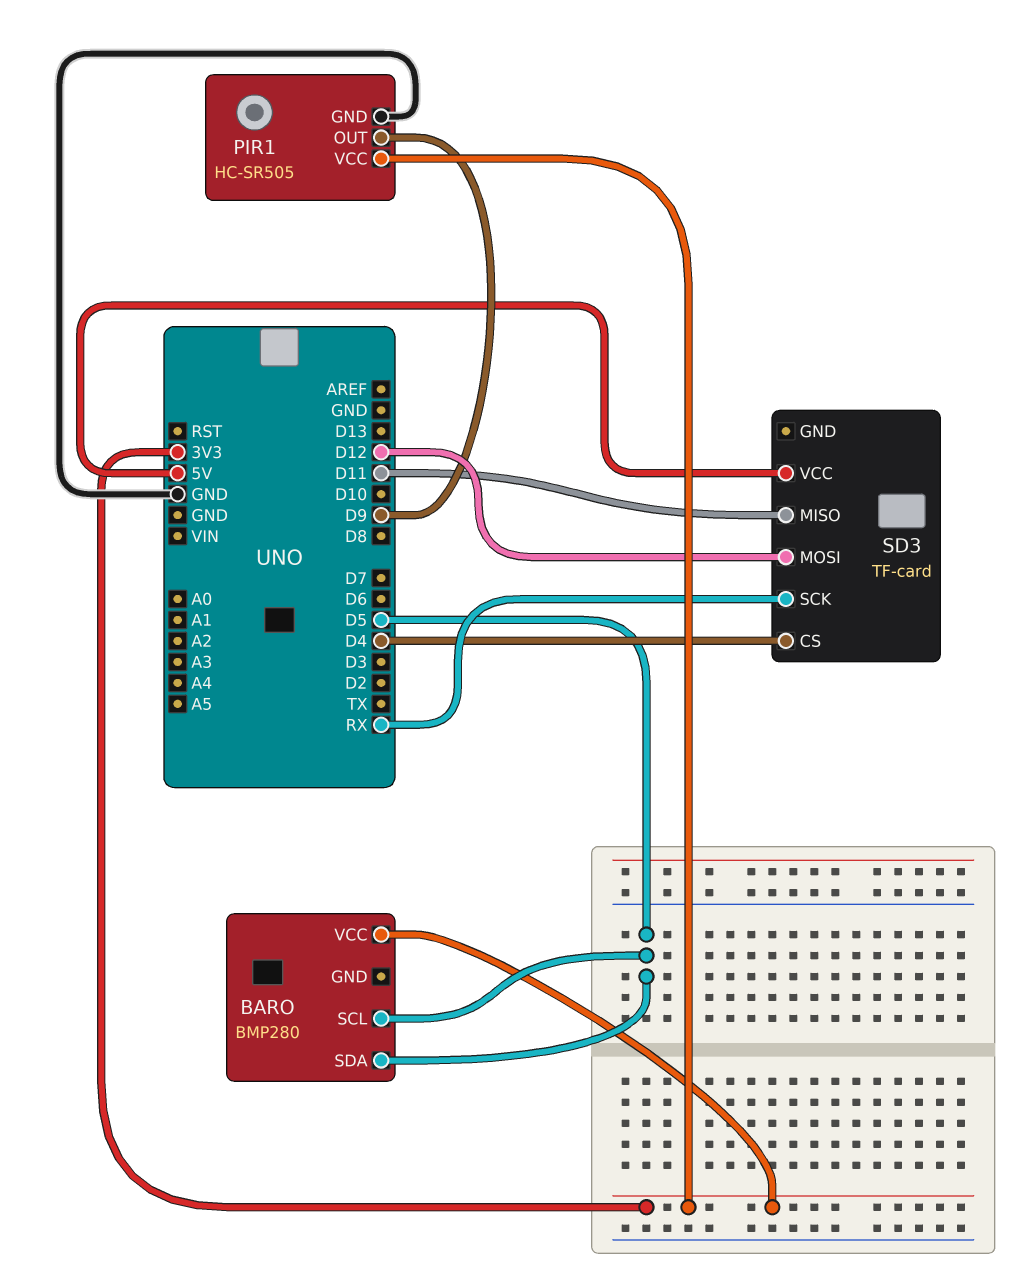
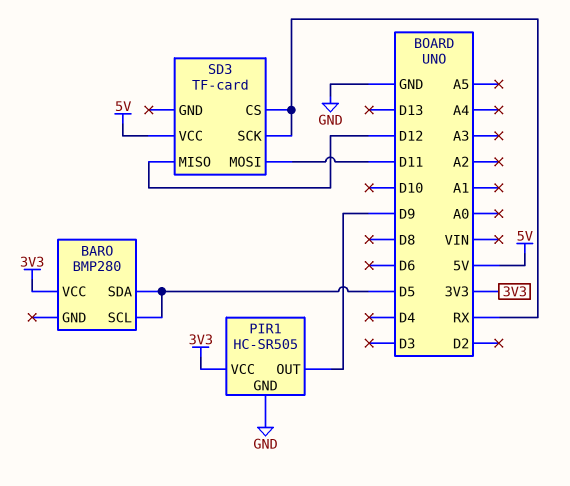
SD3 pin CS: D4 -> RX
SD3 pin MISO: D11 -> D12
SD3 pin MOSI: D12 -> D11

